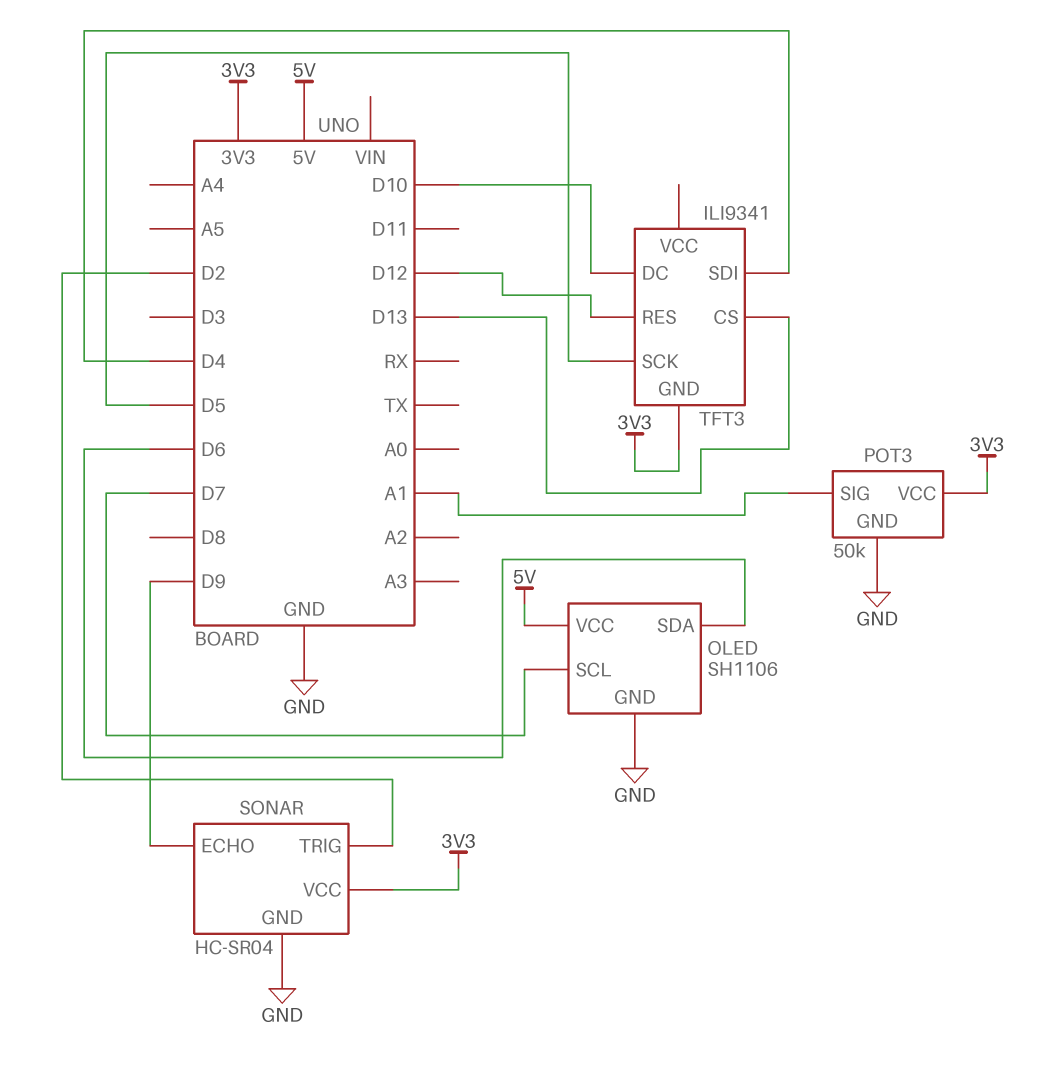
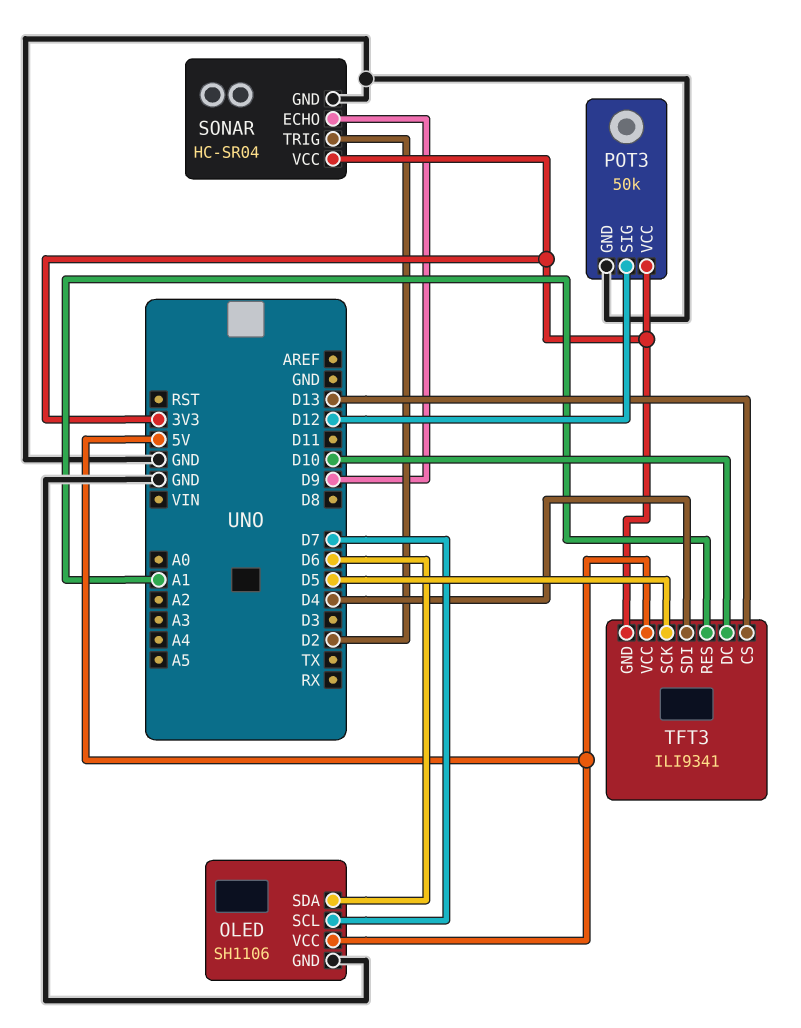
POT3 pin SIG: A1 -> D12
TFT3 pin RES: D12 -> A1
TFT3 pin VCC: none -> 5V

